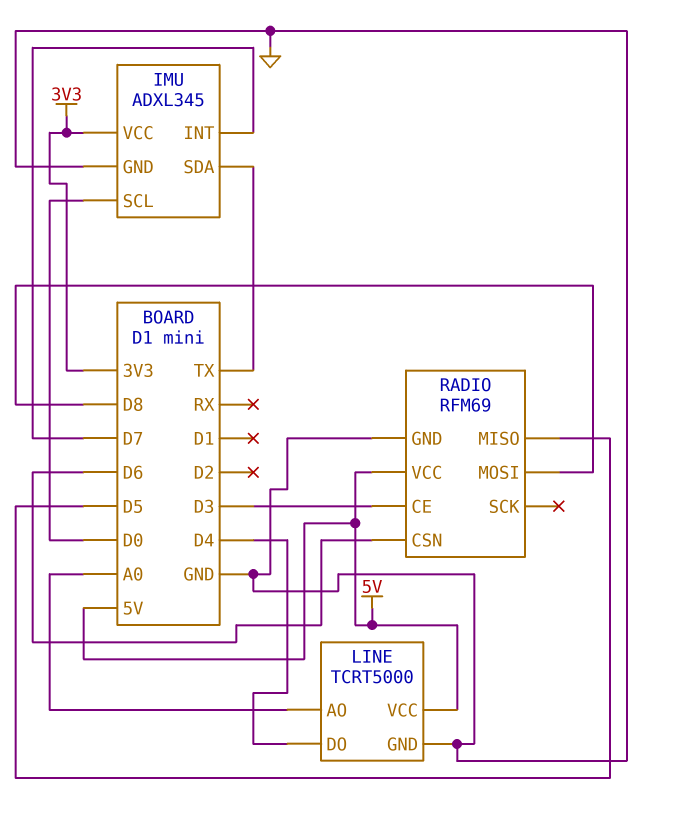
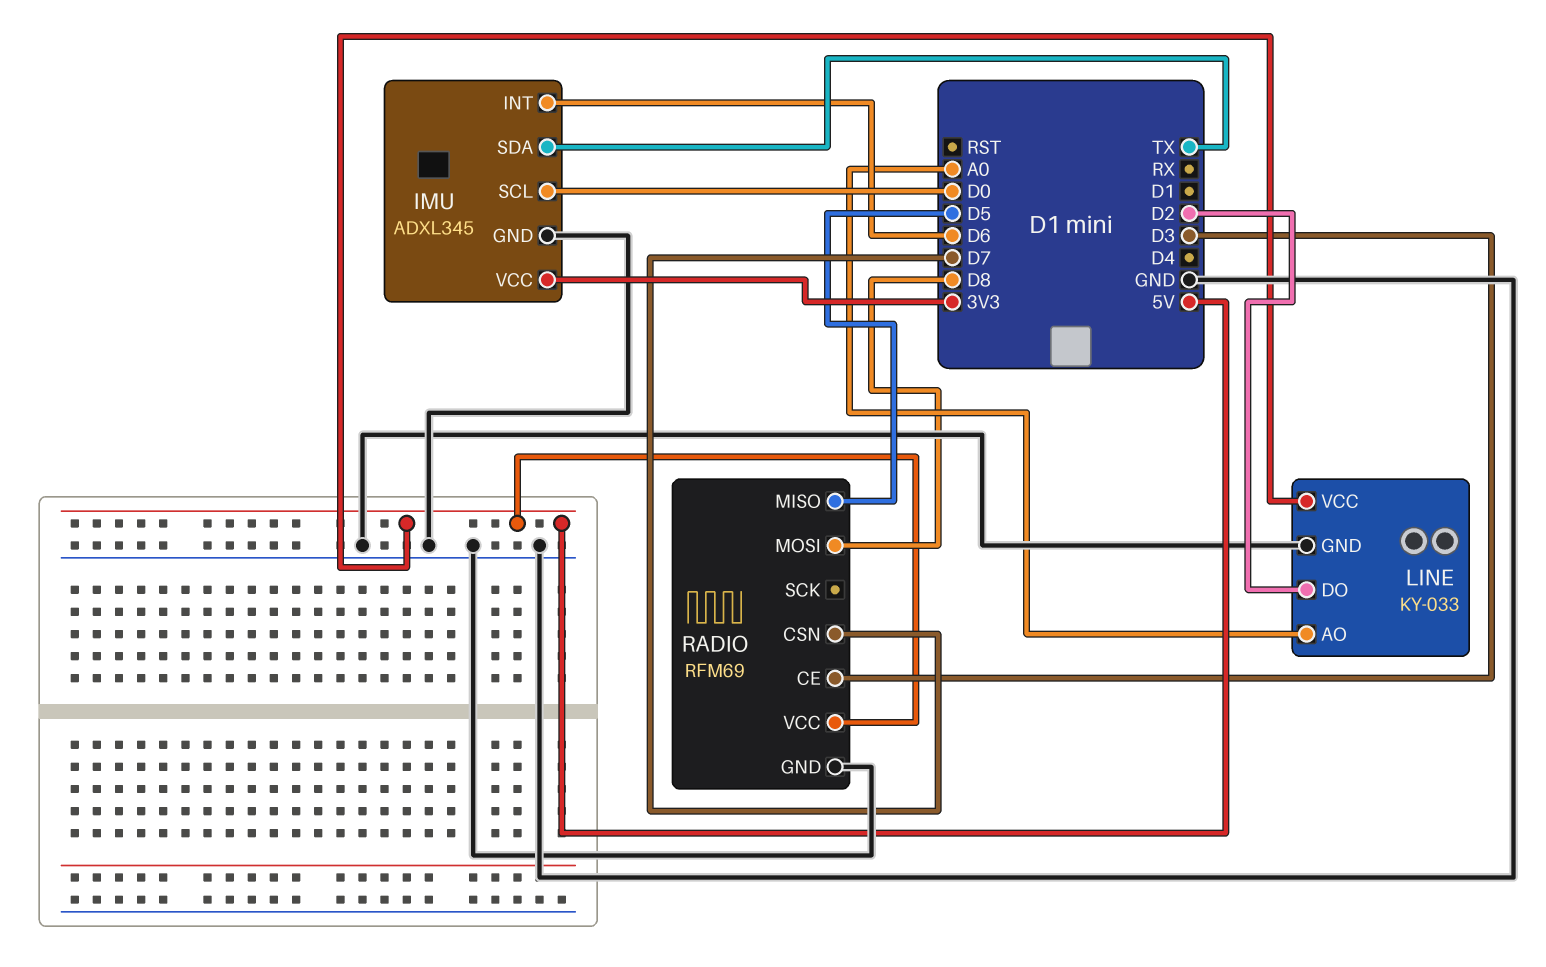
IMU pin INT: D7 -> D6
LINE: TCRT5000 -> KY-033
LINE pin DO: D4 -> D2
RADIO pin CSN: D6 -> D7

